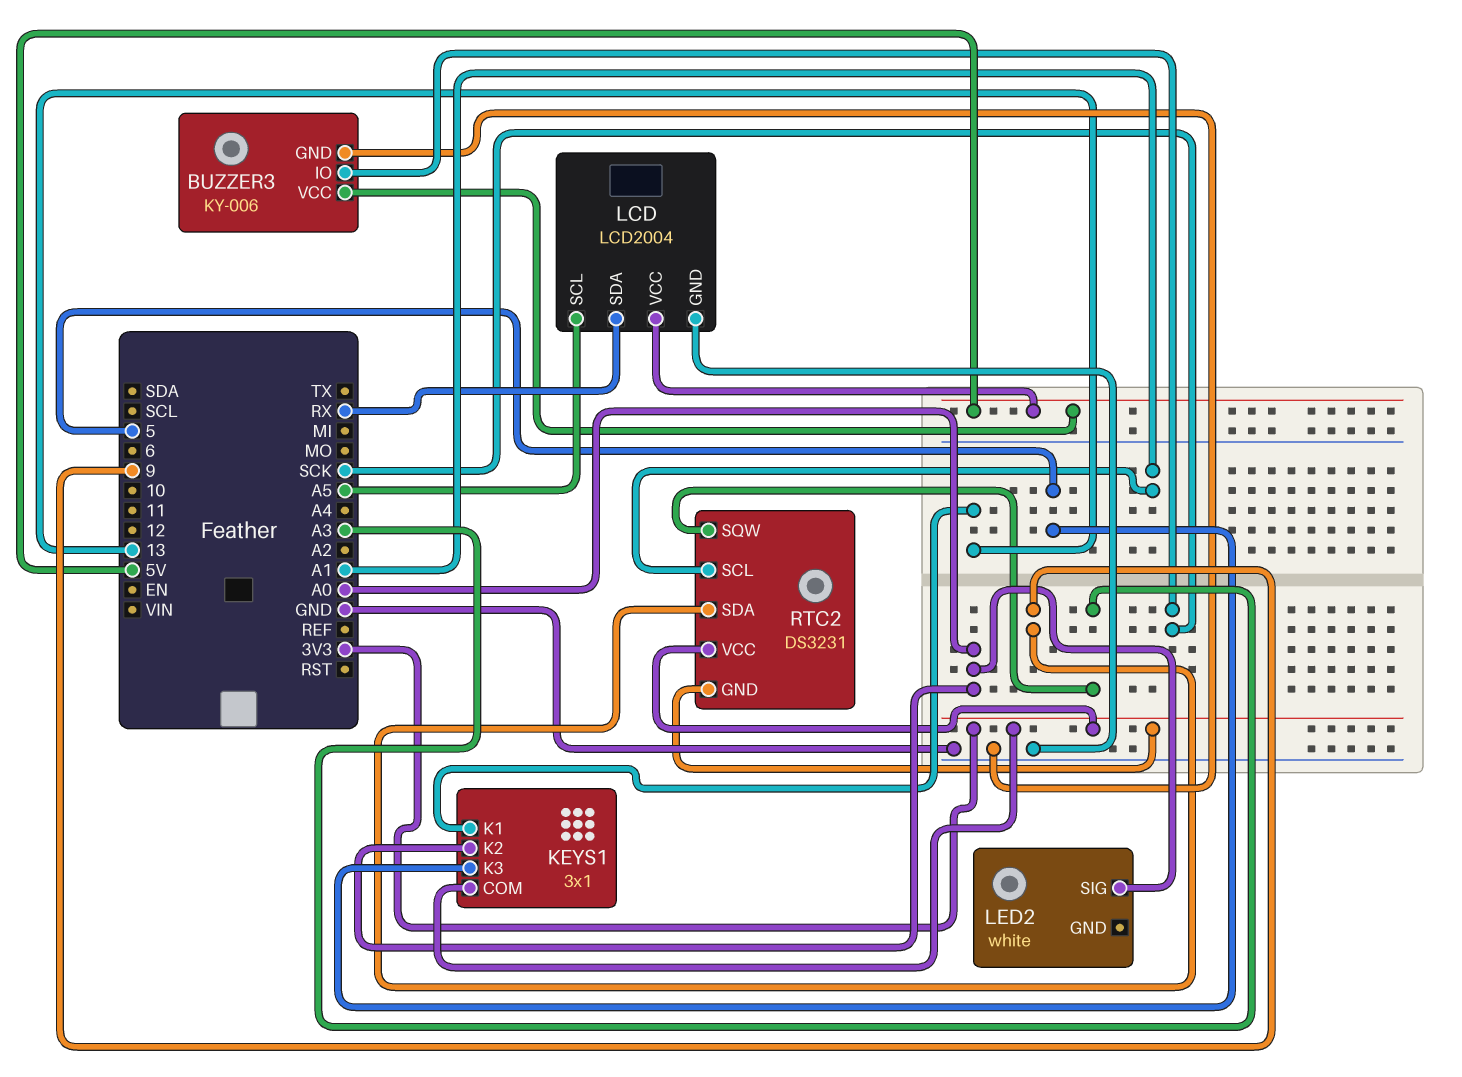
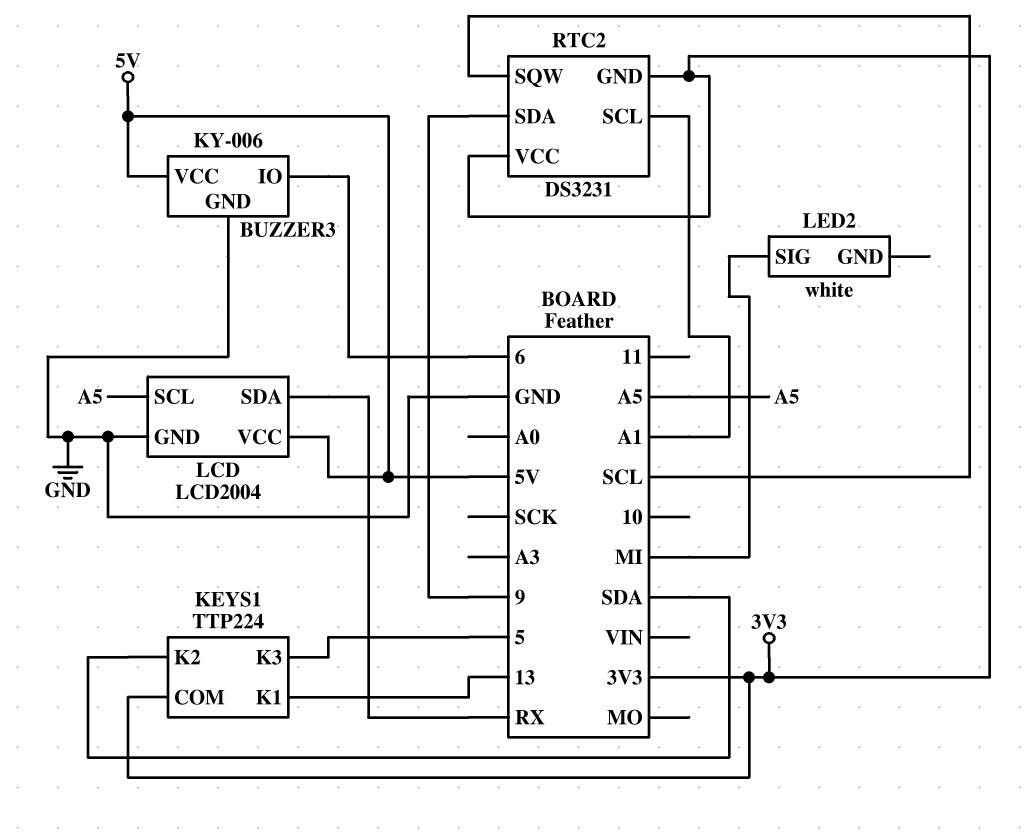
BUZZER3 pin IO: SCK -> 6
KEYS1: 3x1 -> TTP224
KEYS1 pin K2: A0 -> SDA
LED2 pin SIG: A0 -> MI
RTC2 pin SQW: A3 -> SCL

